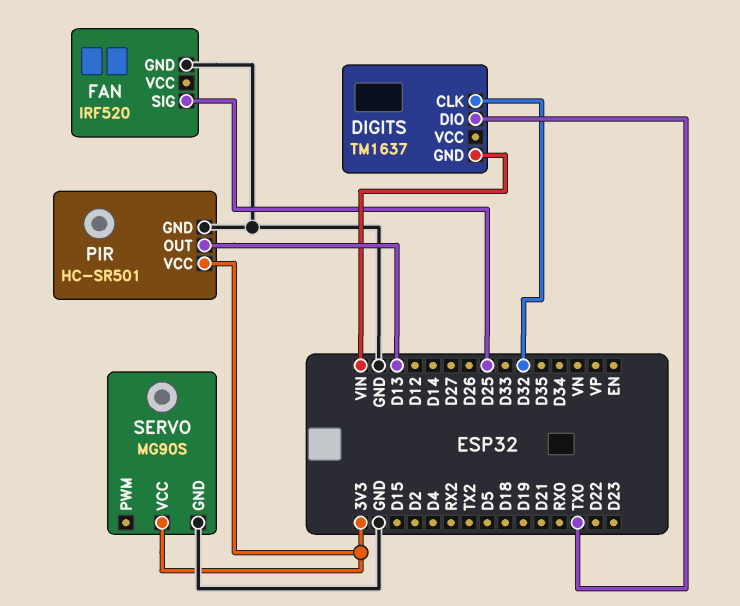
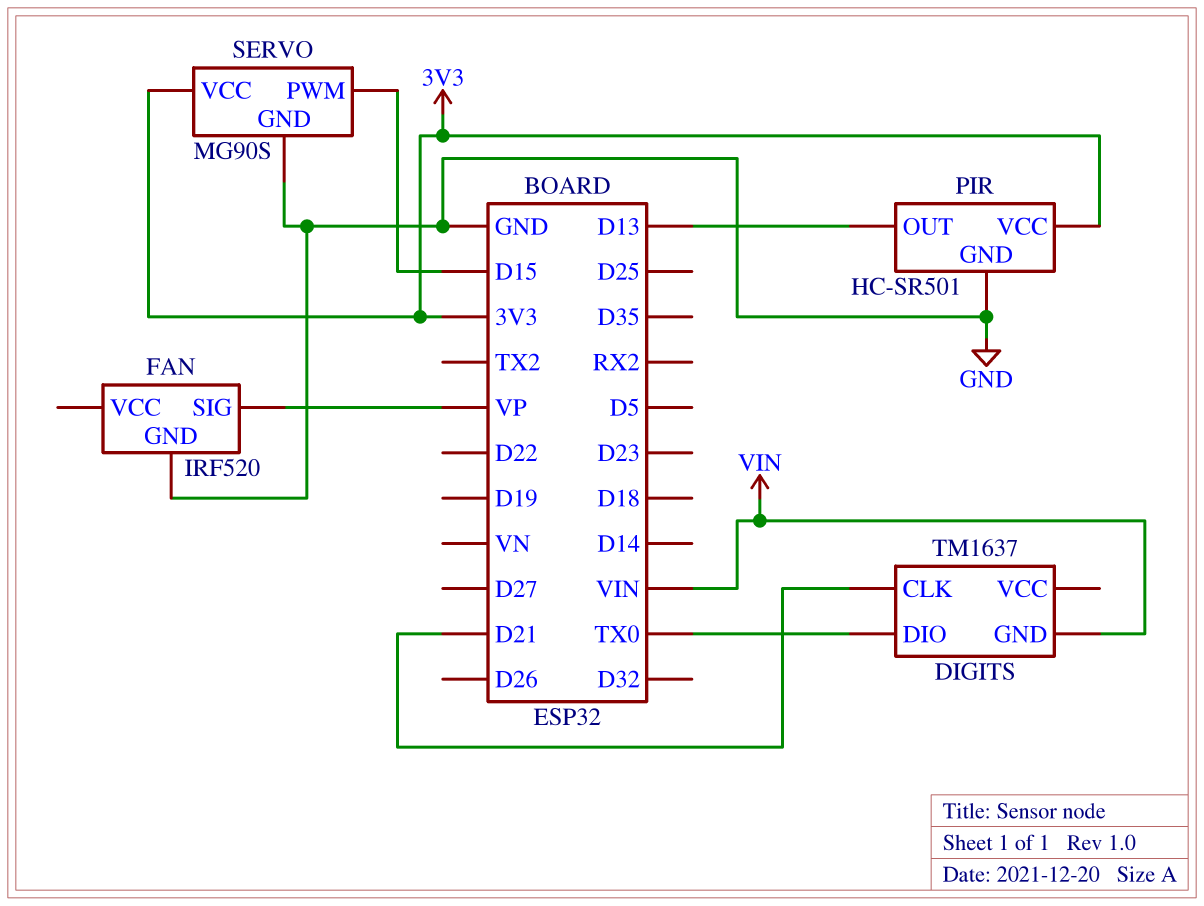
DIGITS pin CLK: D32 -> D21
FAN pin SIG: D25 -> VP
SERVO pin PWM: none -> D15

